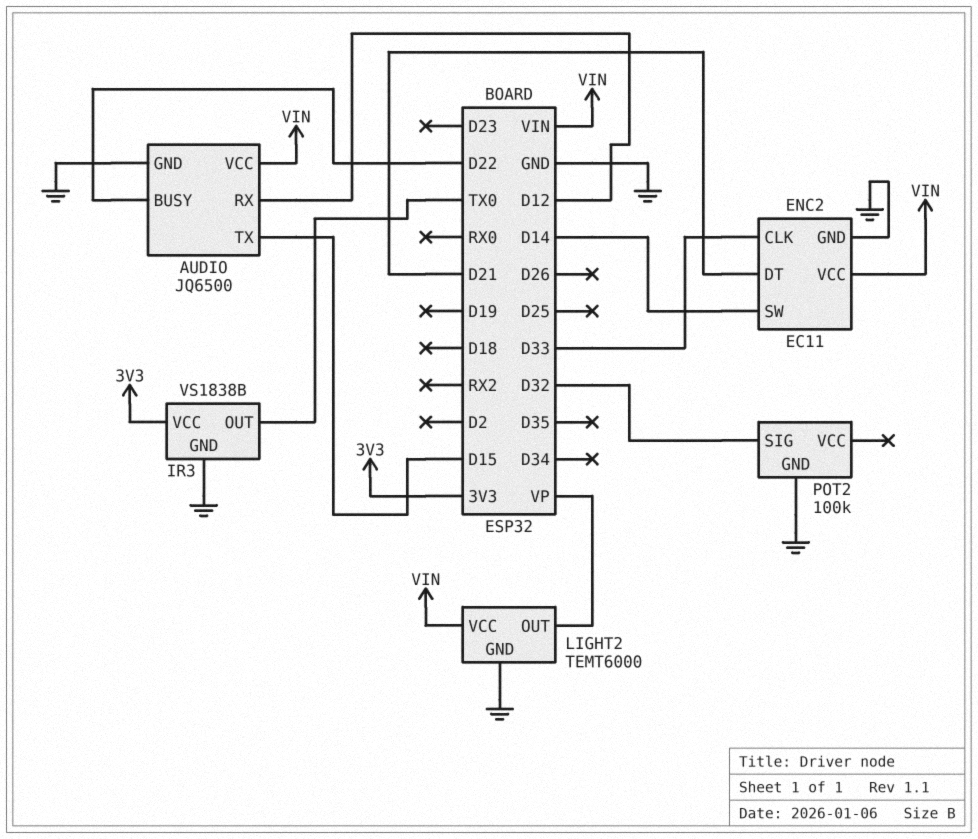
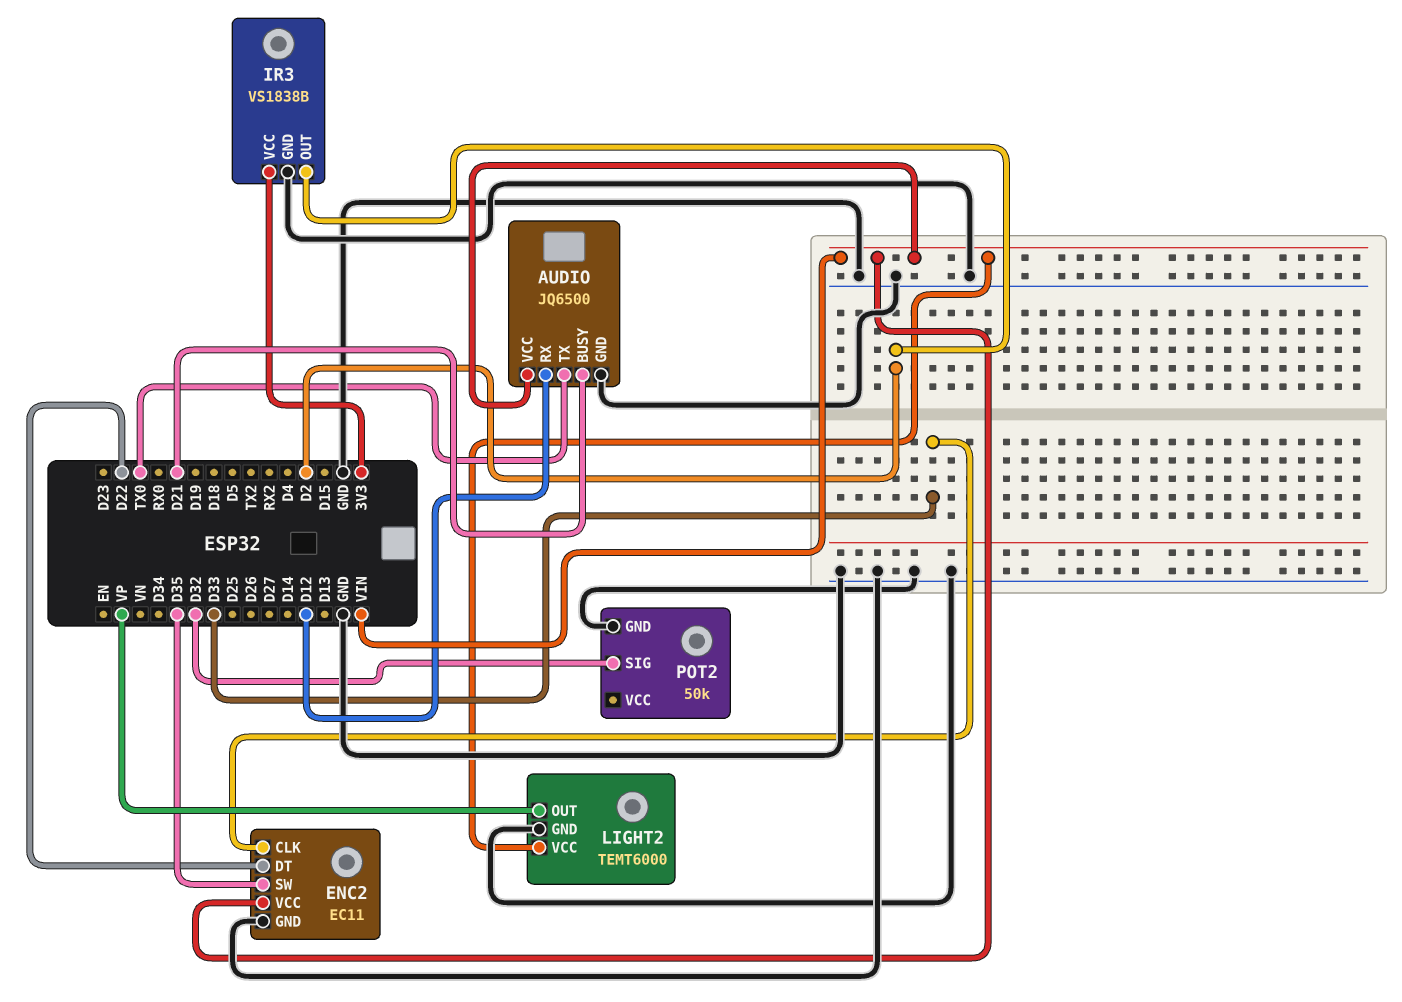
AUDIO pin BUSY: D22 -> D21
AUDIO pin TX: D15 -> TX0
ENC2 pin DT: D21 -> D22
ENC2 pin SW: D14 -> D35
IR3 pin OUT: TX0 -> D2
POT2: 100k -> 50k

